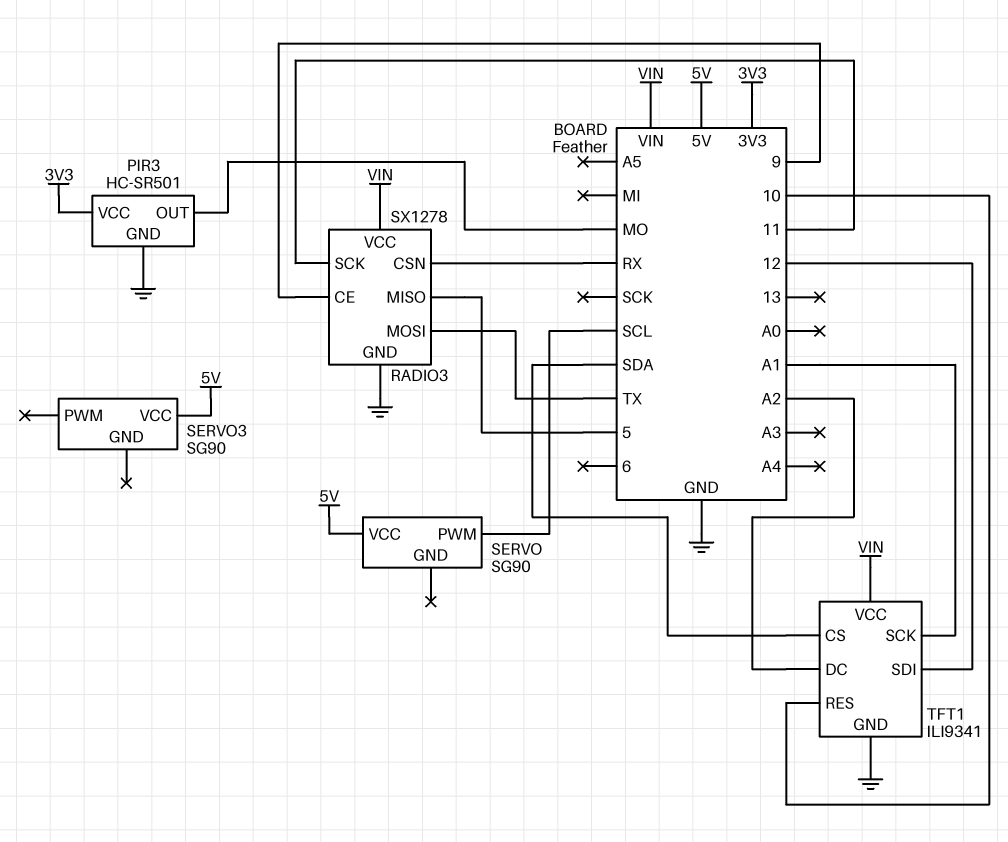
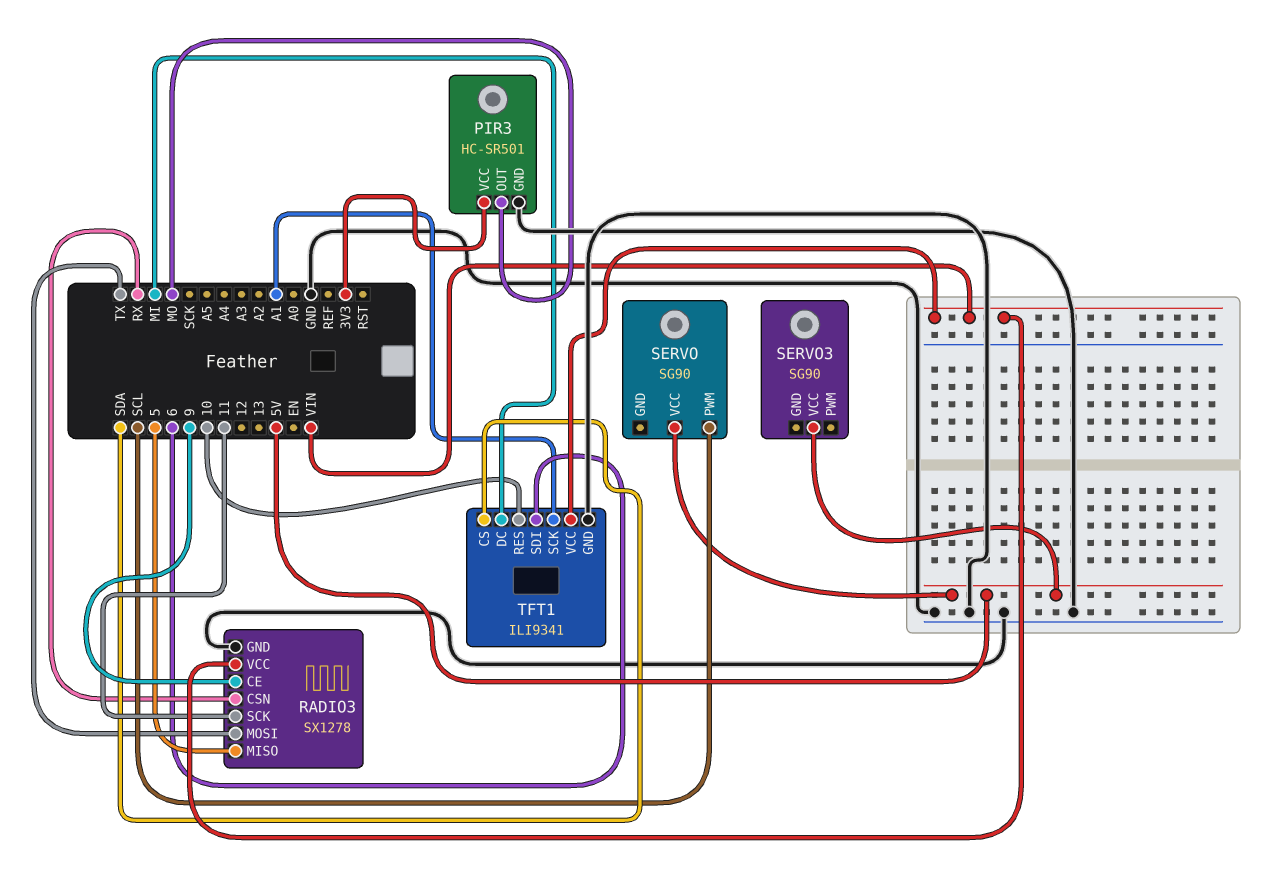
TFT1 pin DC: A2 -> MI
TFT1 pin SDI: 12 -> 6

